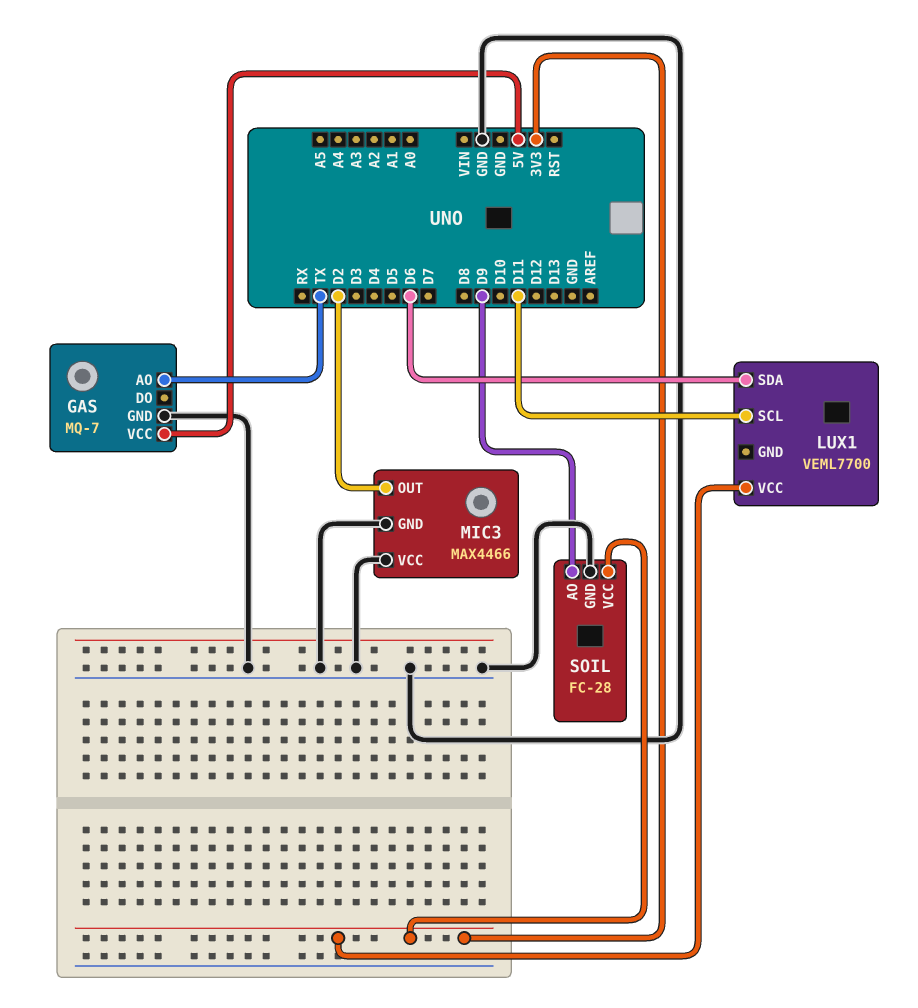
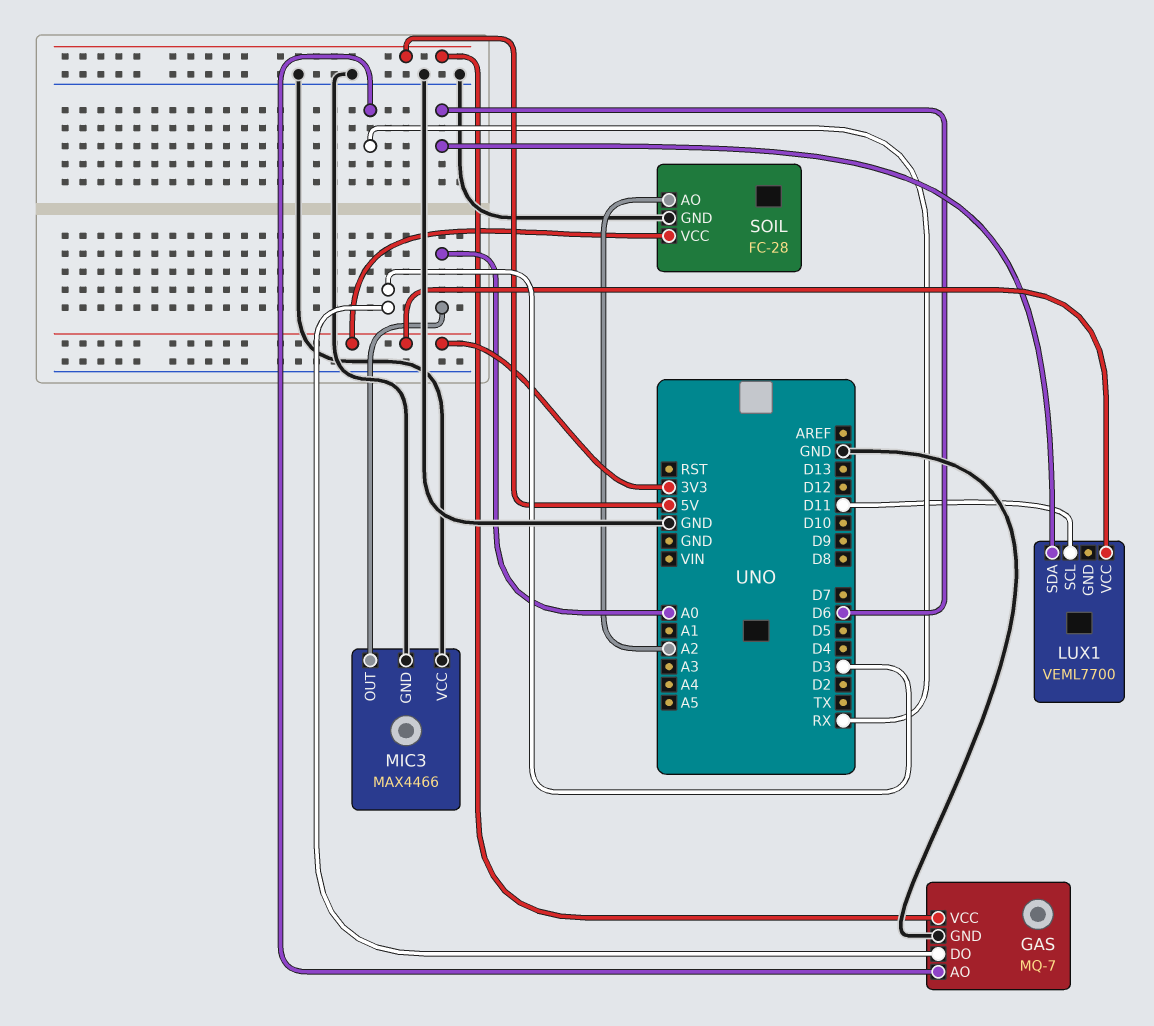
GAS pin AO: TX -> RX
GAS pin DO: none -> D3
MIC3 pin OUT: D2 -> A0
SOIL pin AO: D9 -> A2

